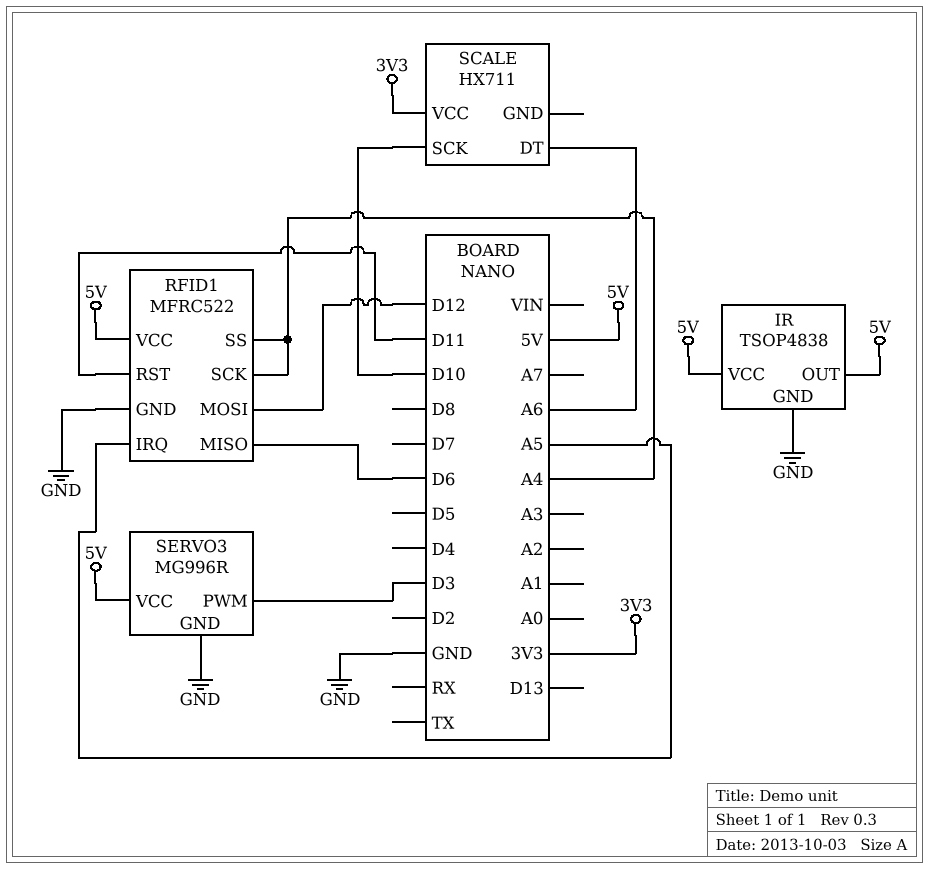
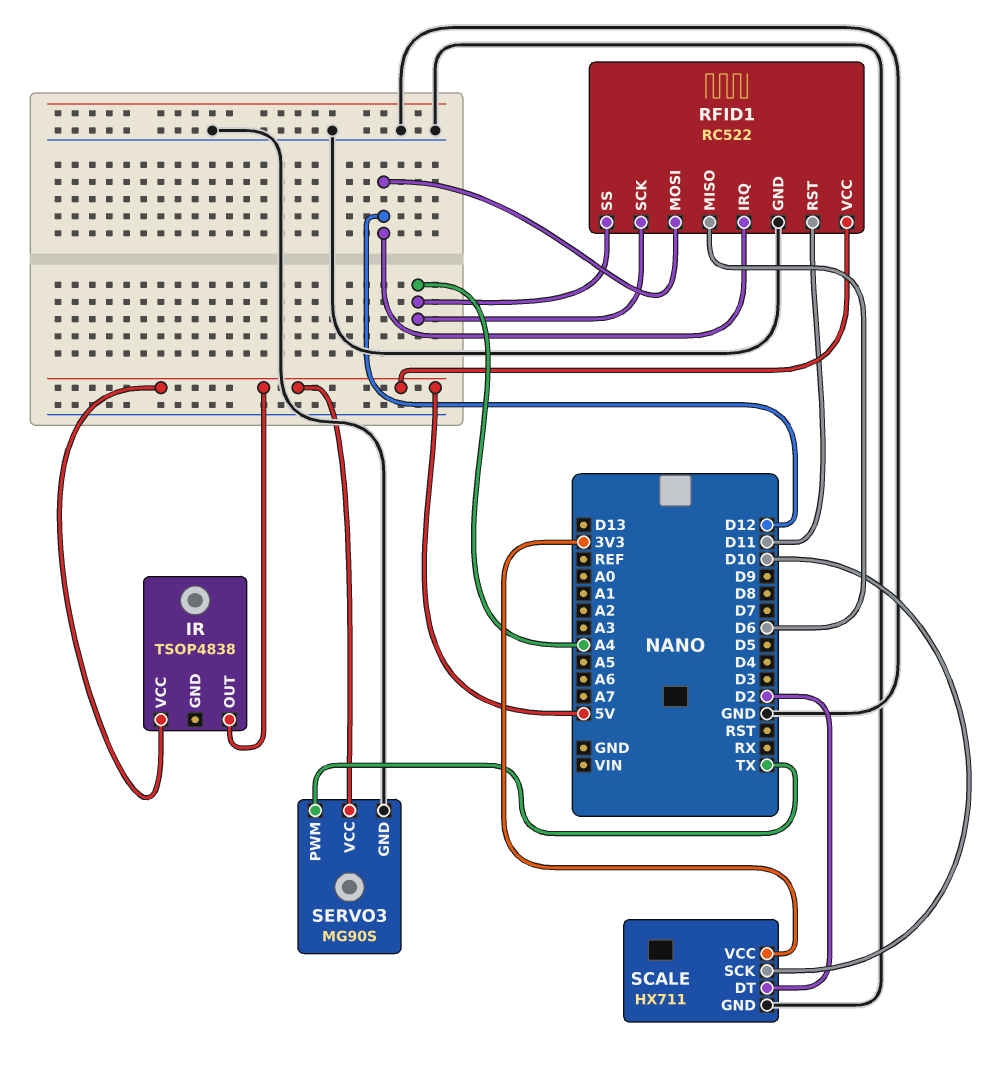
IR pin GND: GND -> none
RFID1: MFRC522 -> RC522
RFID1 pin IRQ: A5 -> D12
SCALE pin DT: A6 -> D2
SCALE pin GND: none -> GND
SERVO3: MG996R -> MG90S
SERVO3 pin PWM: D3 -> TX

